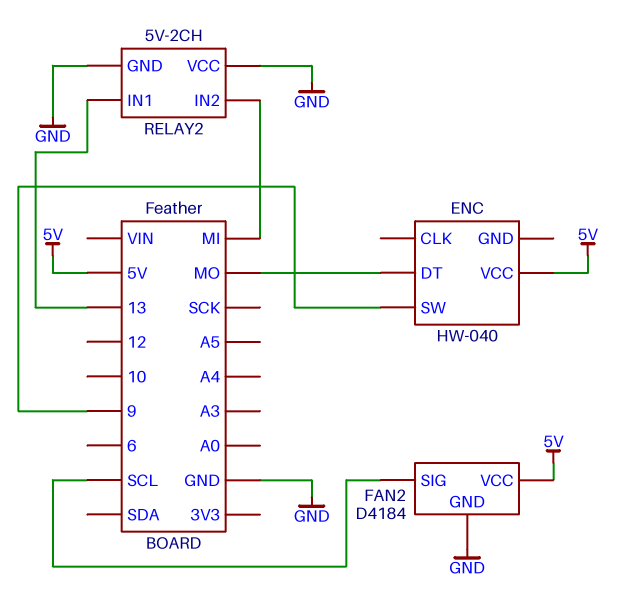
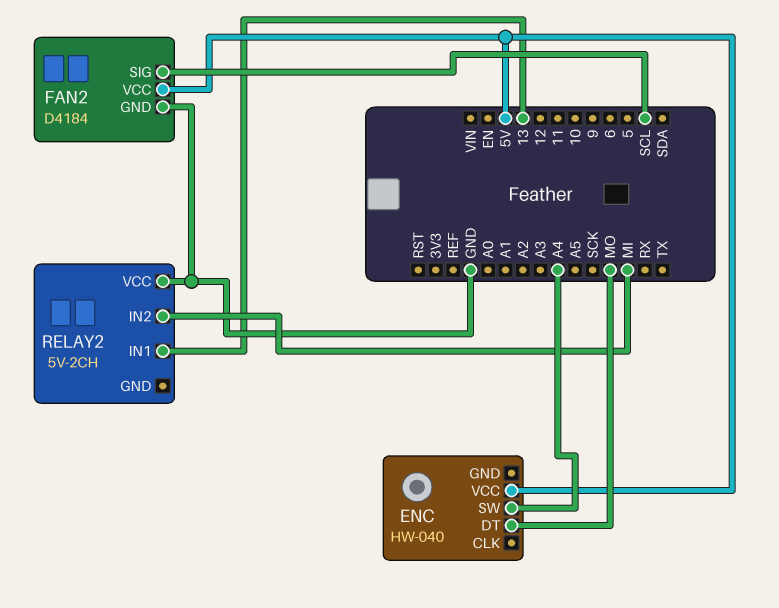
ENC pin SW: 9 -> A4
RELAY2 pin GND: GND -> none

